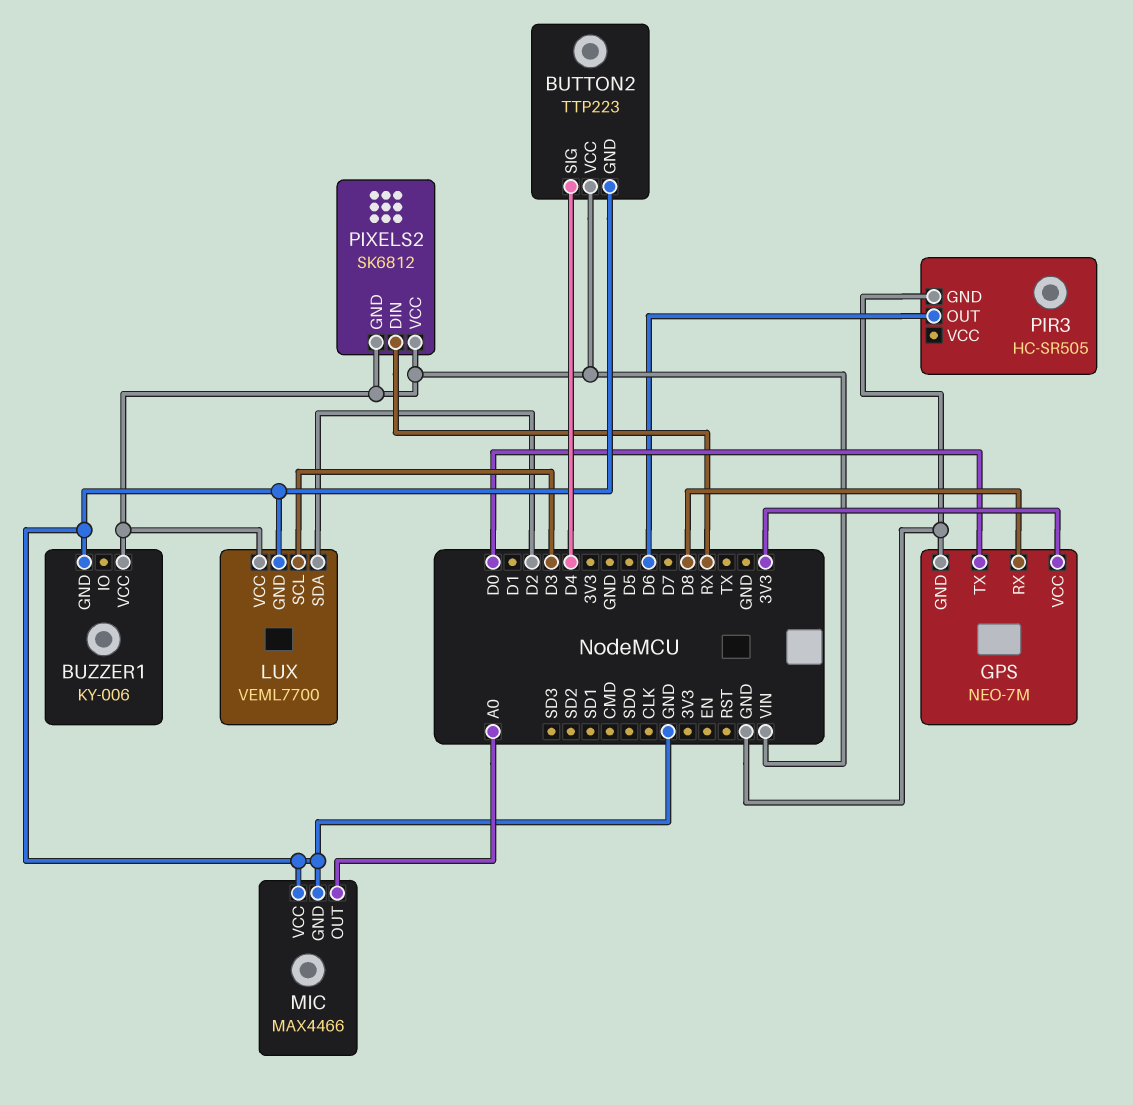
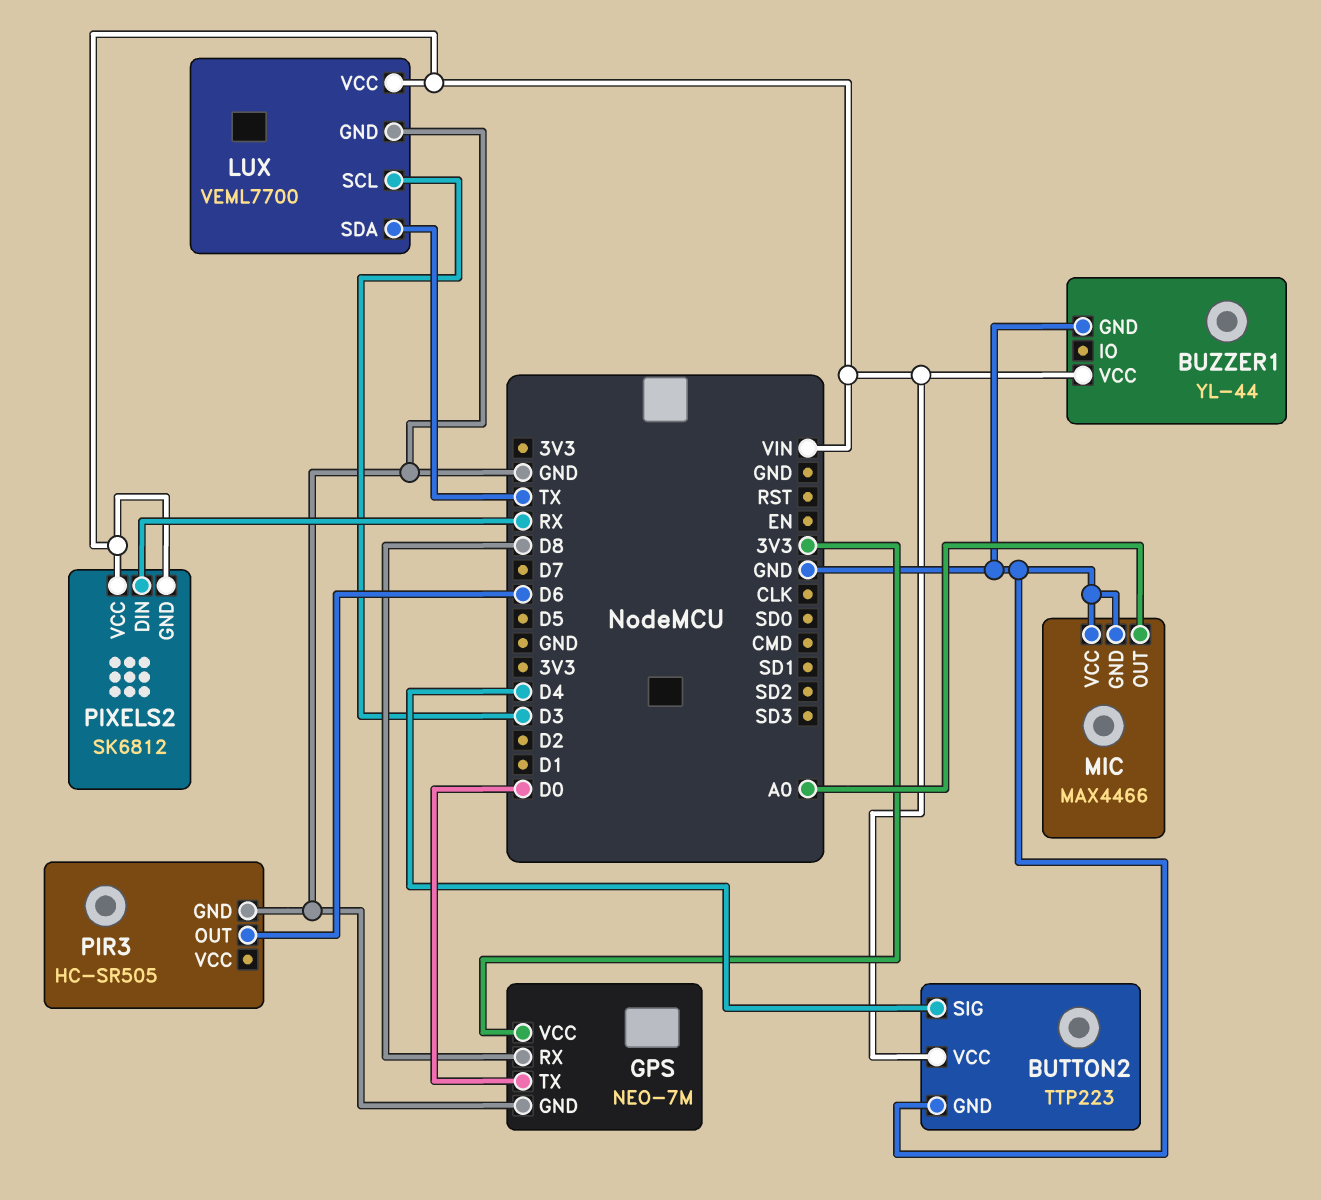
BUZZER1: KY-006 -> YL-44
LUX pin SDA: D2 -> TX

